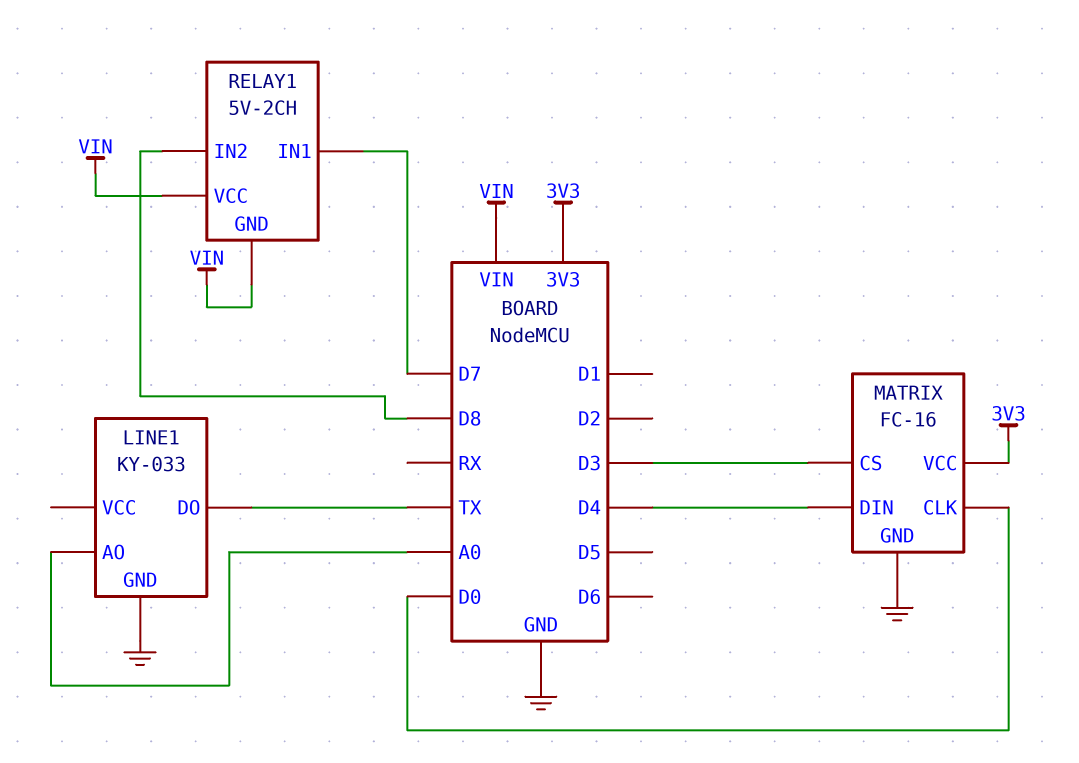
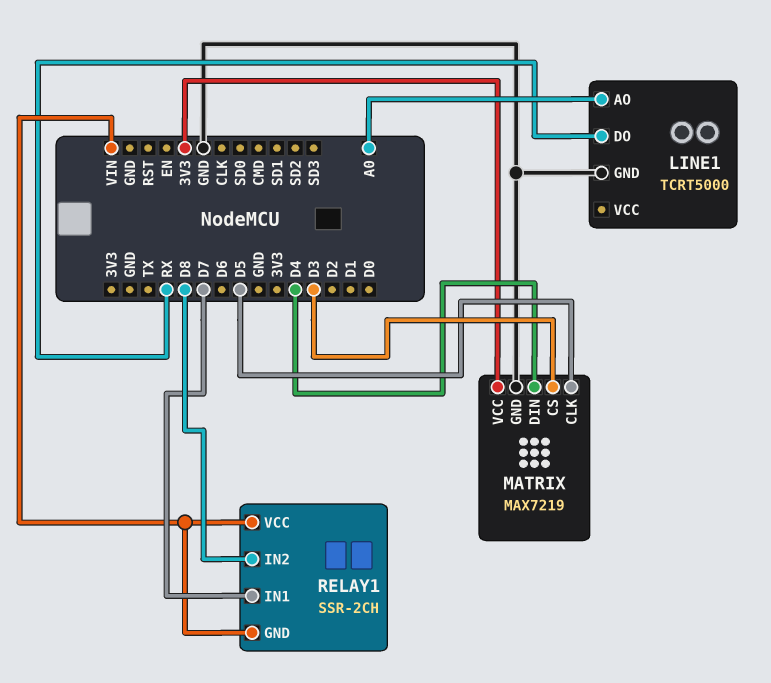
LINE1: KY-033 -> TCRT5000
LINE1 pin DO: TX -> RX
MATRIX: FC-16 -> MAX7219
MATRIX pin CLK: D0 -> D5
RELAY1: 5V-2CH -> SSR-2CH

